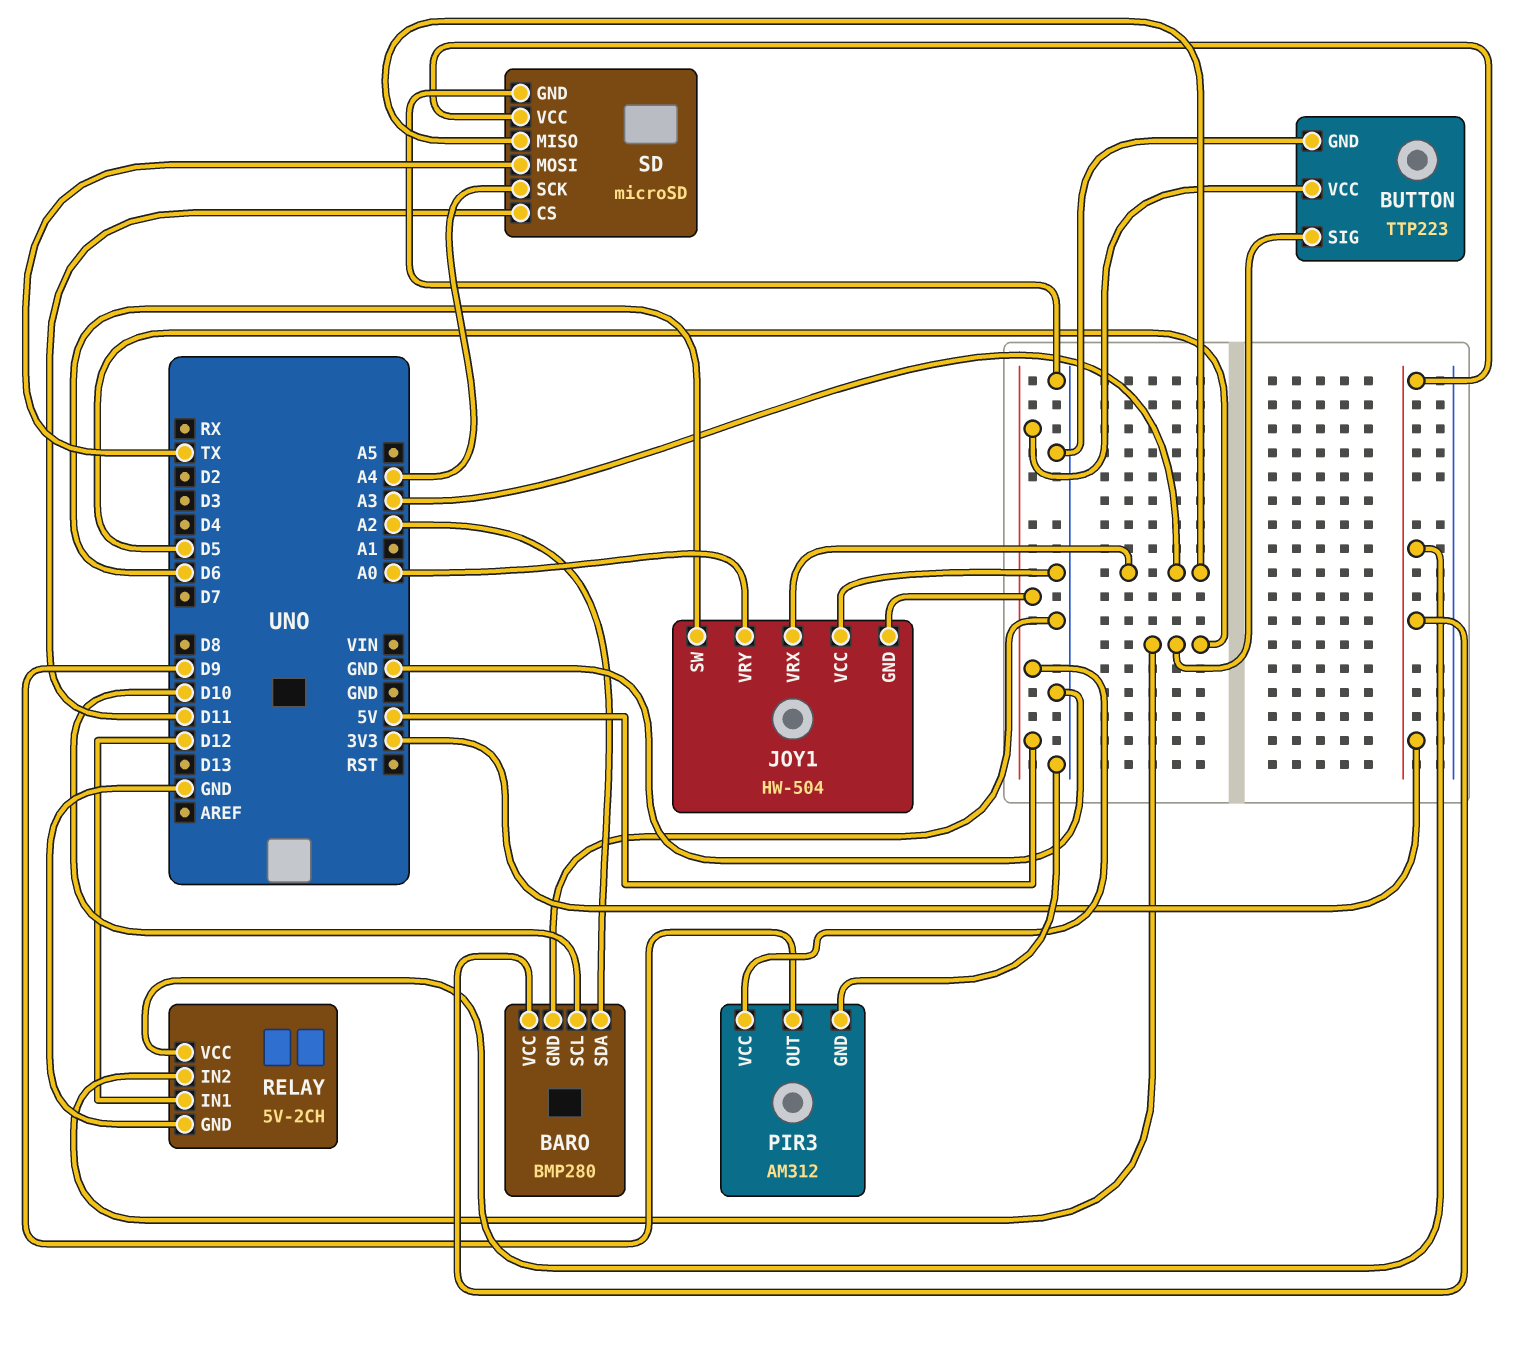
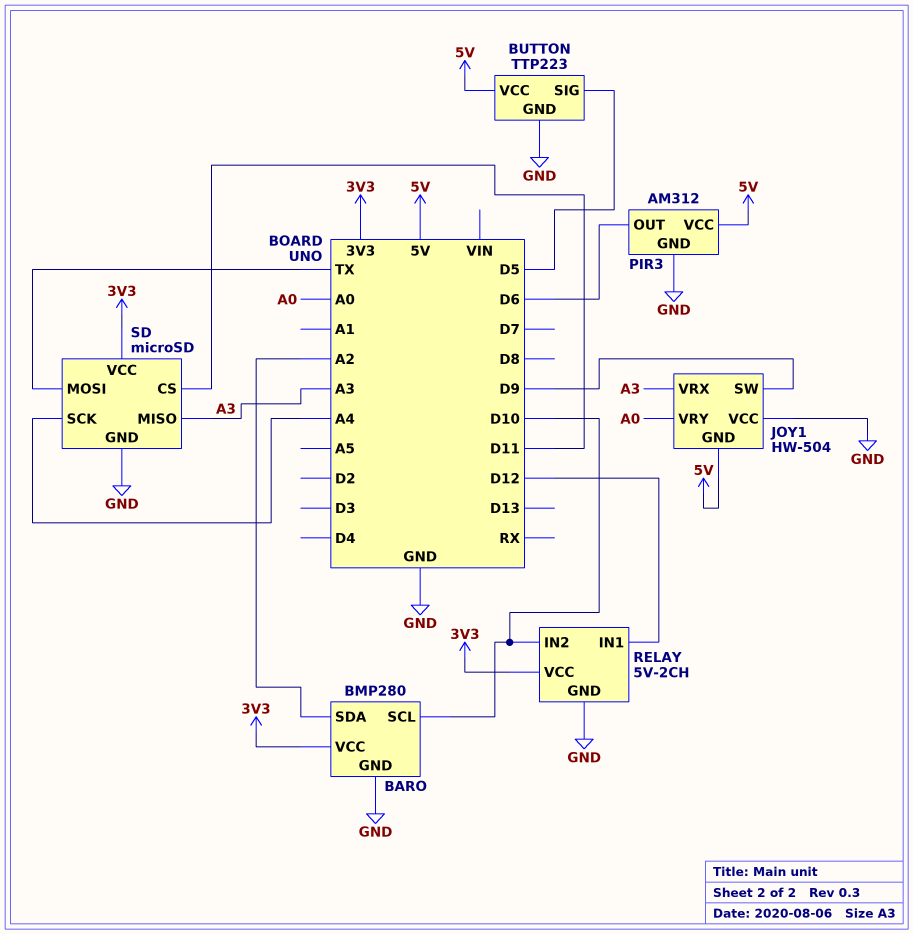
JOY1 pin SW: D6 -> D9
PIR3 pin OUT: D9 -> D6
RELAY pin IN2: D5 -> D10

